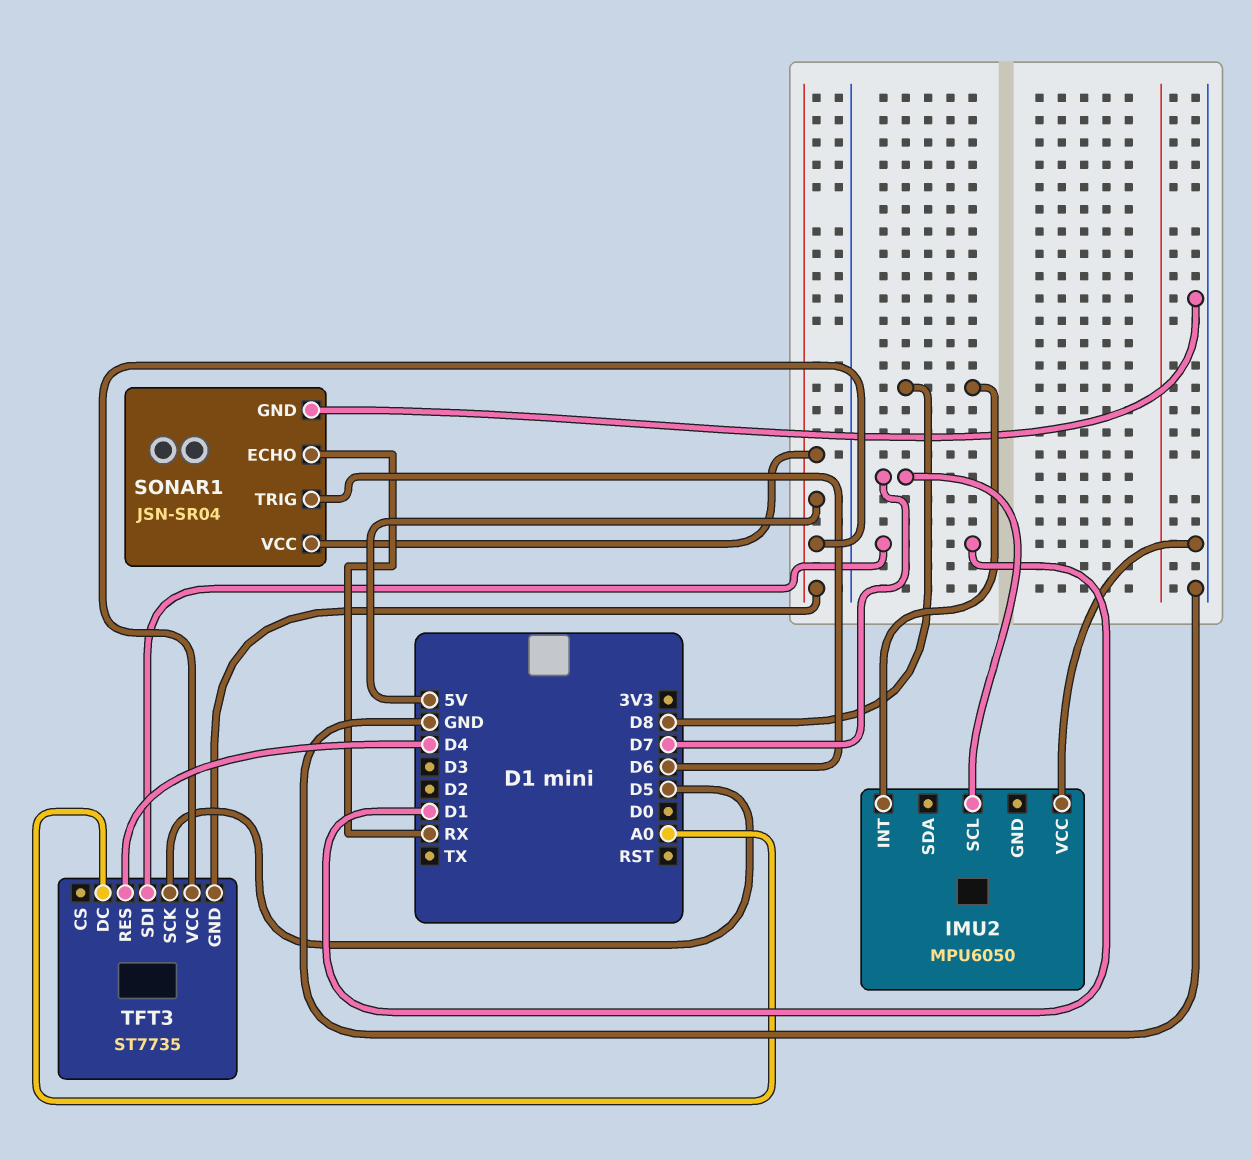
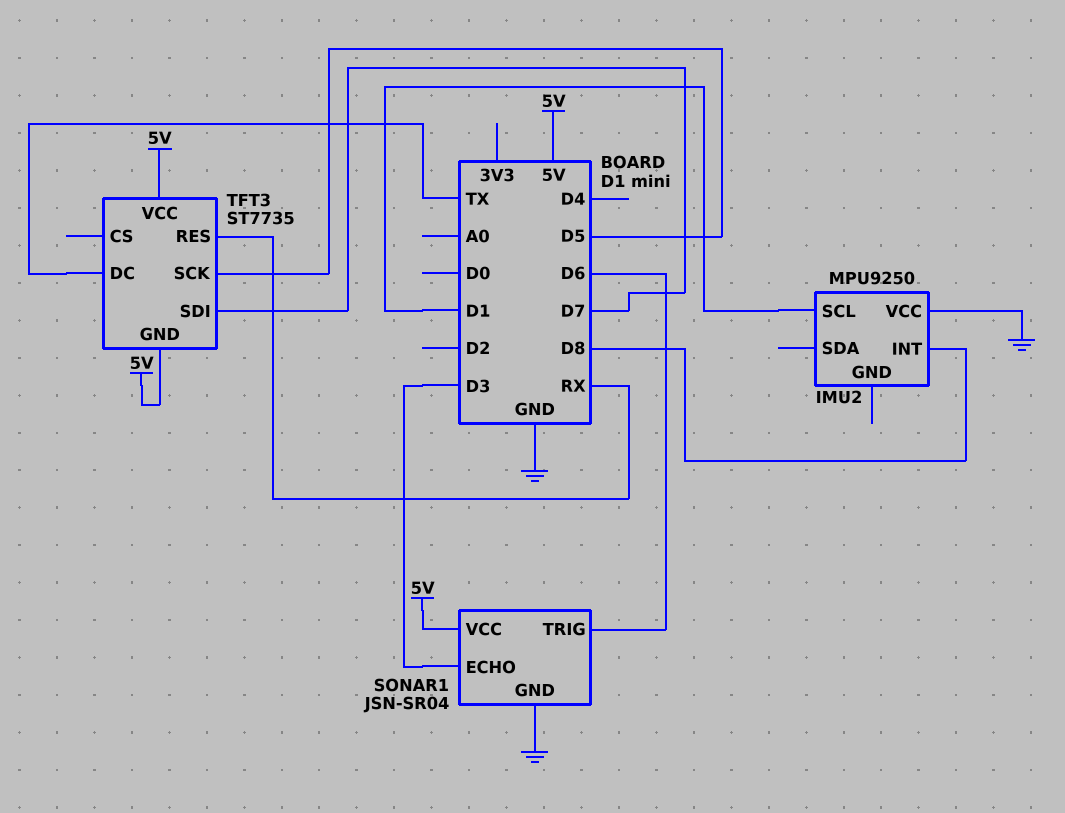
IMU2: MPU6050 -> MPU9250
IMU2 pin SCL: D7 -> D1
SONAR1 pin ECHO: RX -> D3
TFT3 pin DC: A0 -> TX
TFT3 pin RES: D4 -> RX
TFT3 pin SDI: D1 -> D7

